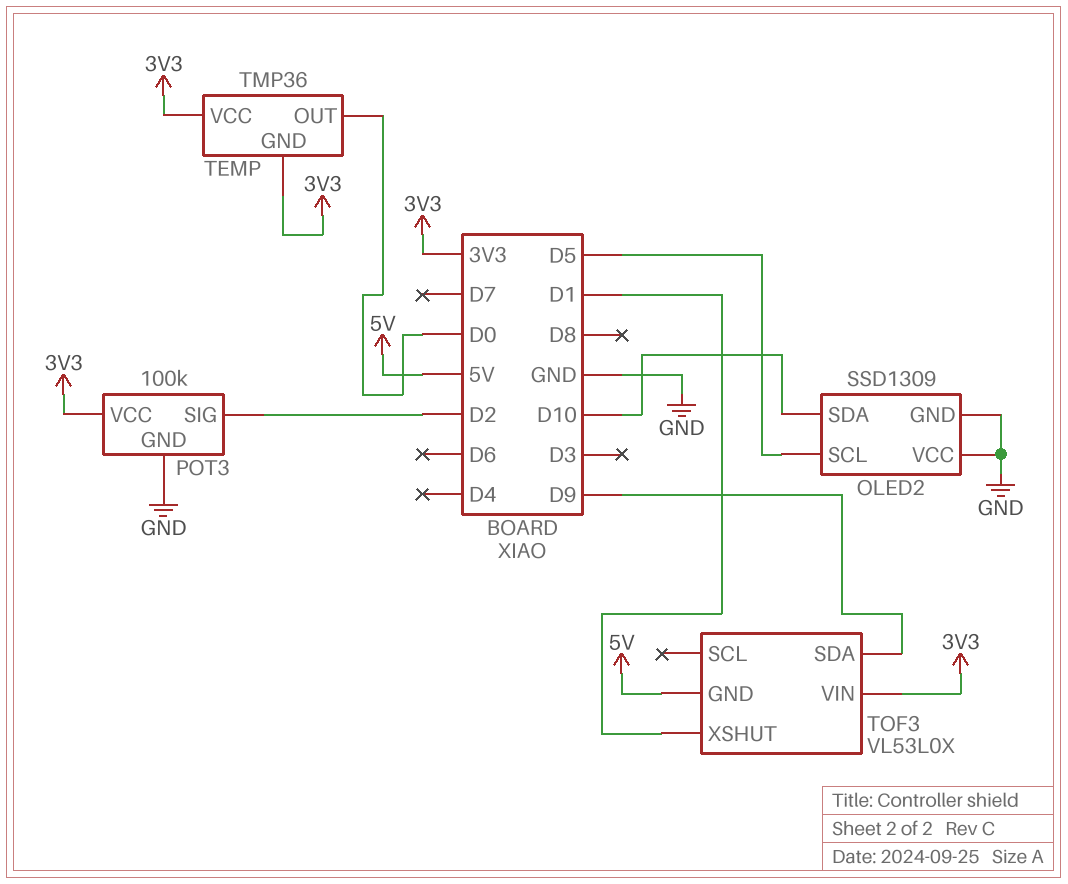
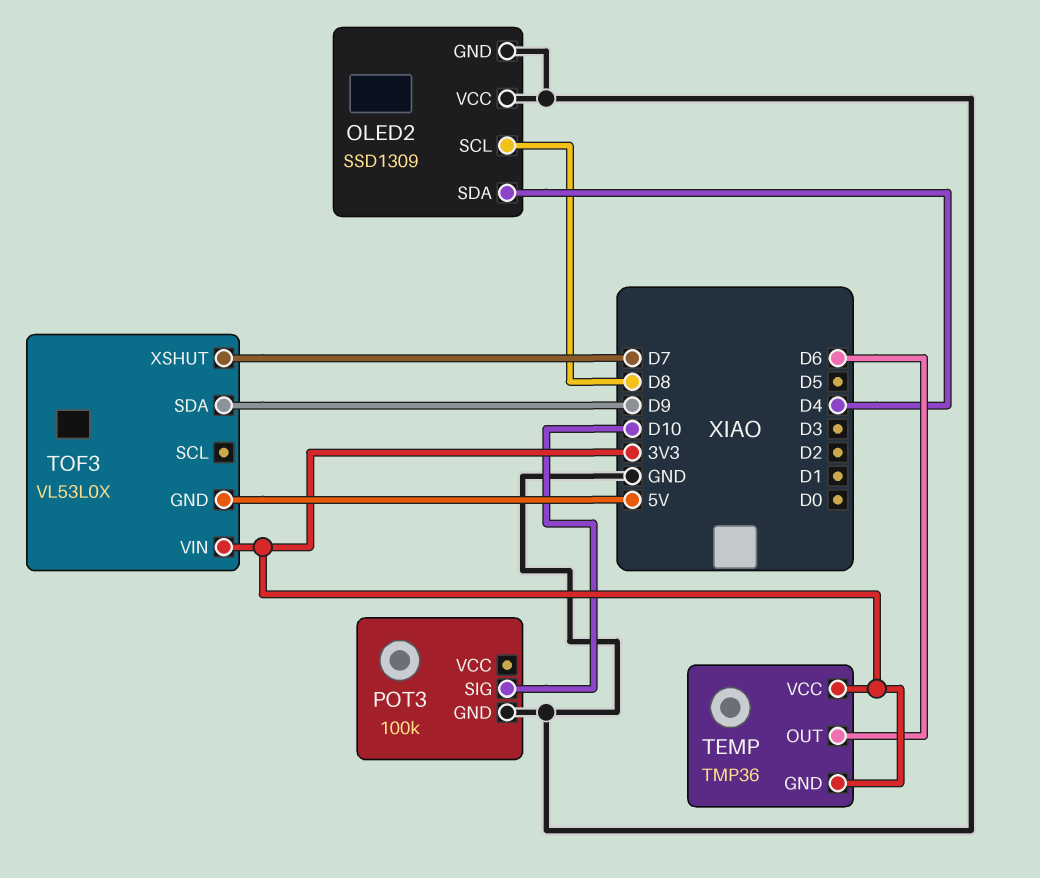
OLED2 pin SCL: D5 -> D8
OLED2 pin SDA: D10 -> D4
POT3 pin SIG: D2 -> D10
POT3 pin VCC: 3V3 -> none
TEMP pin OUT: D0 -> D6
TOF3 pin XSHUT: D1 -> D7

